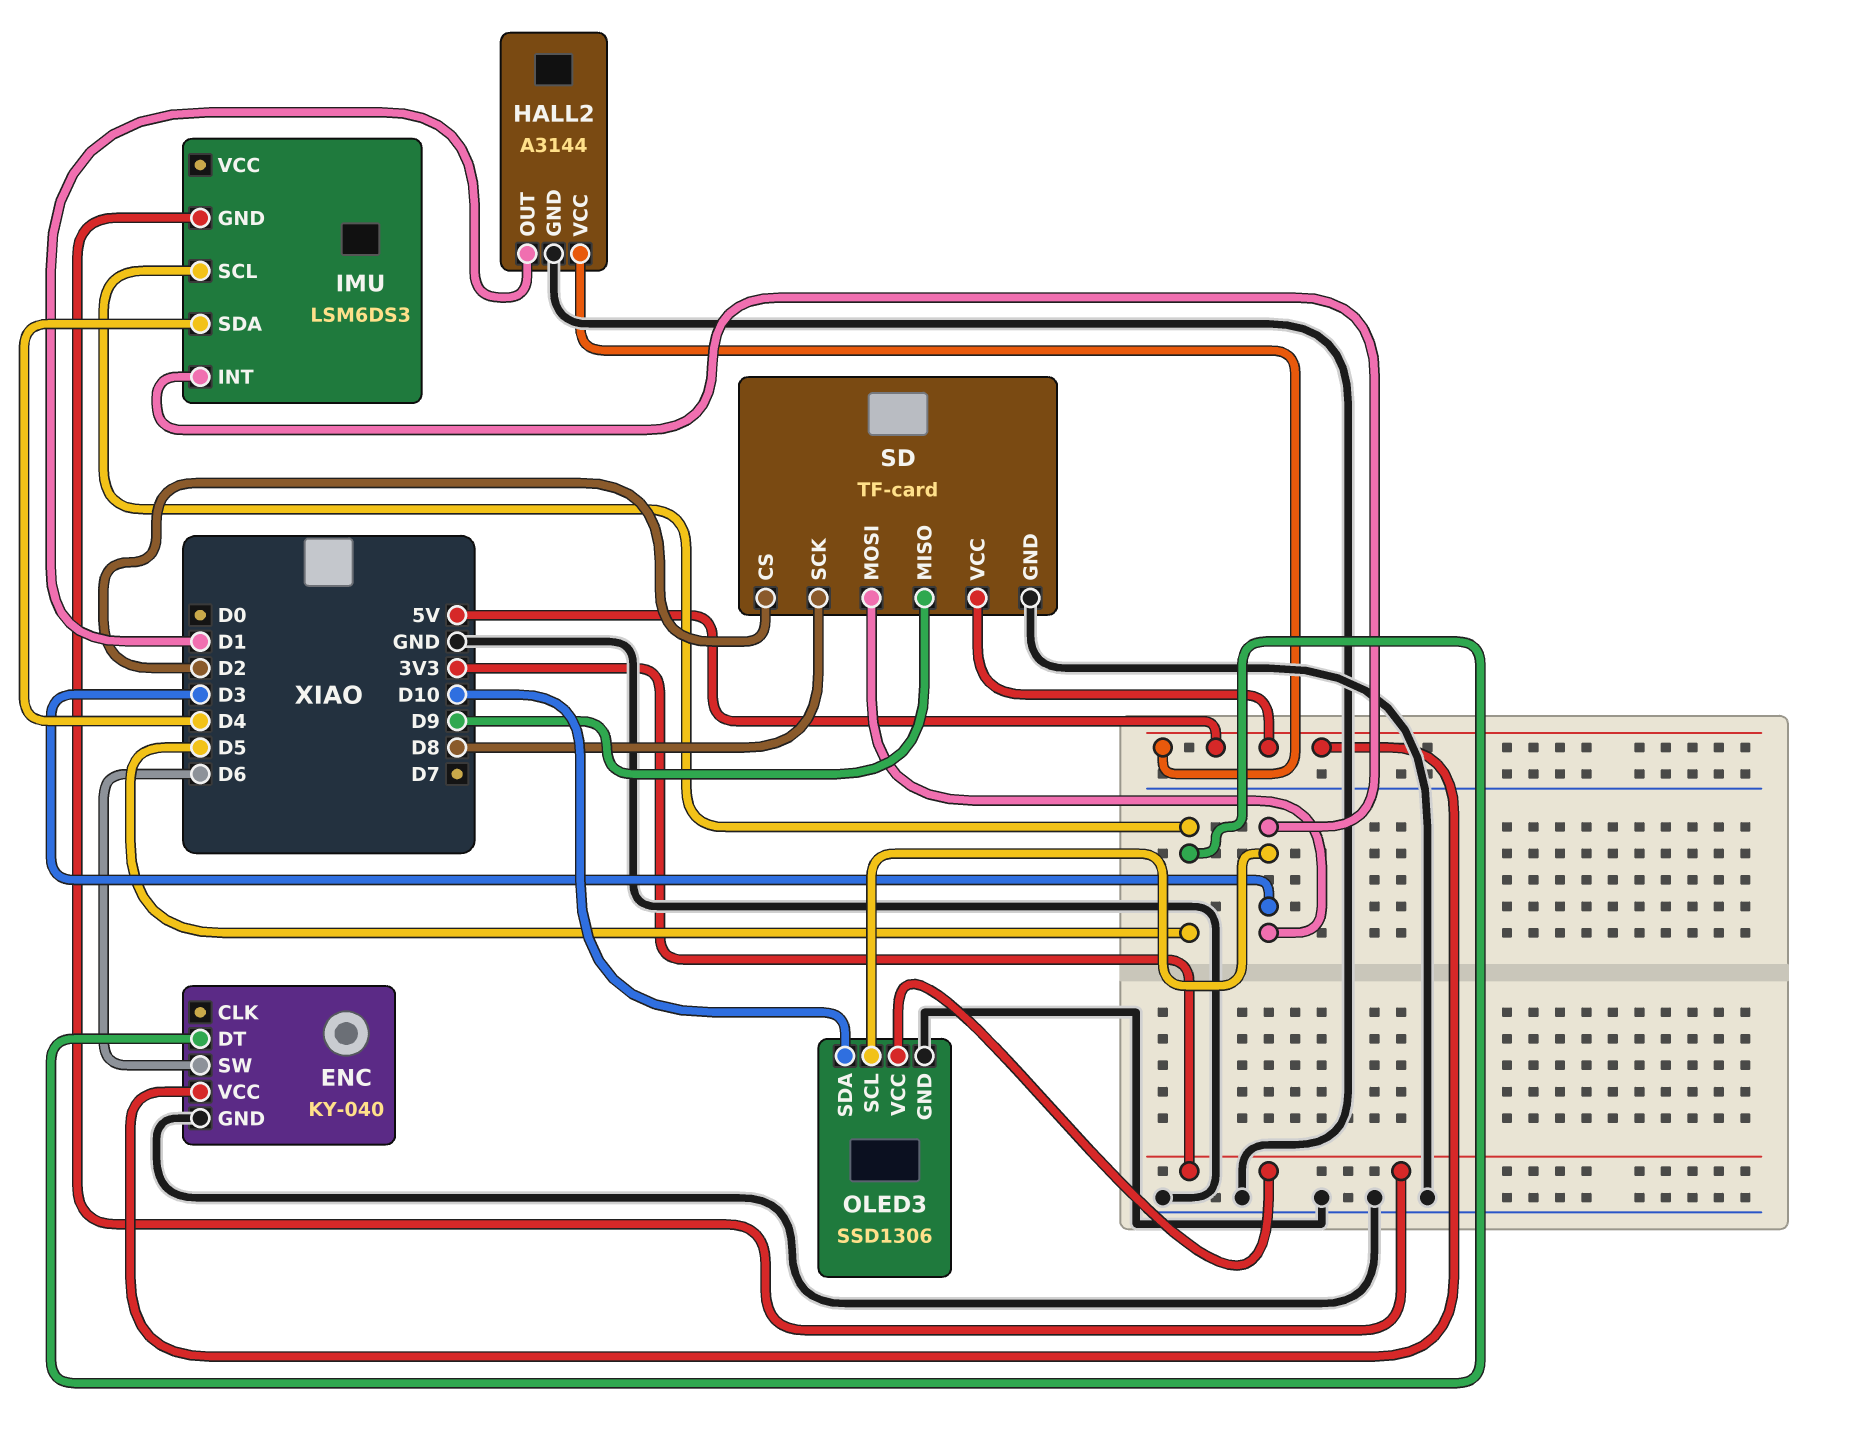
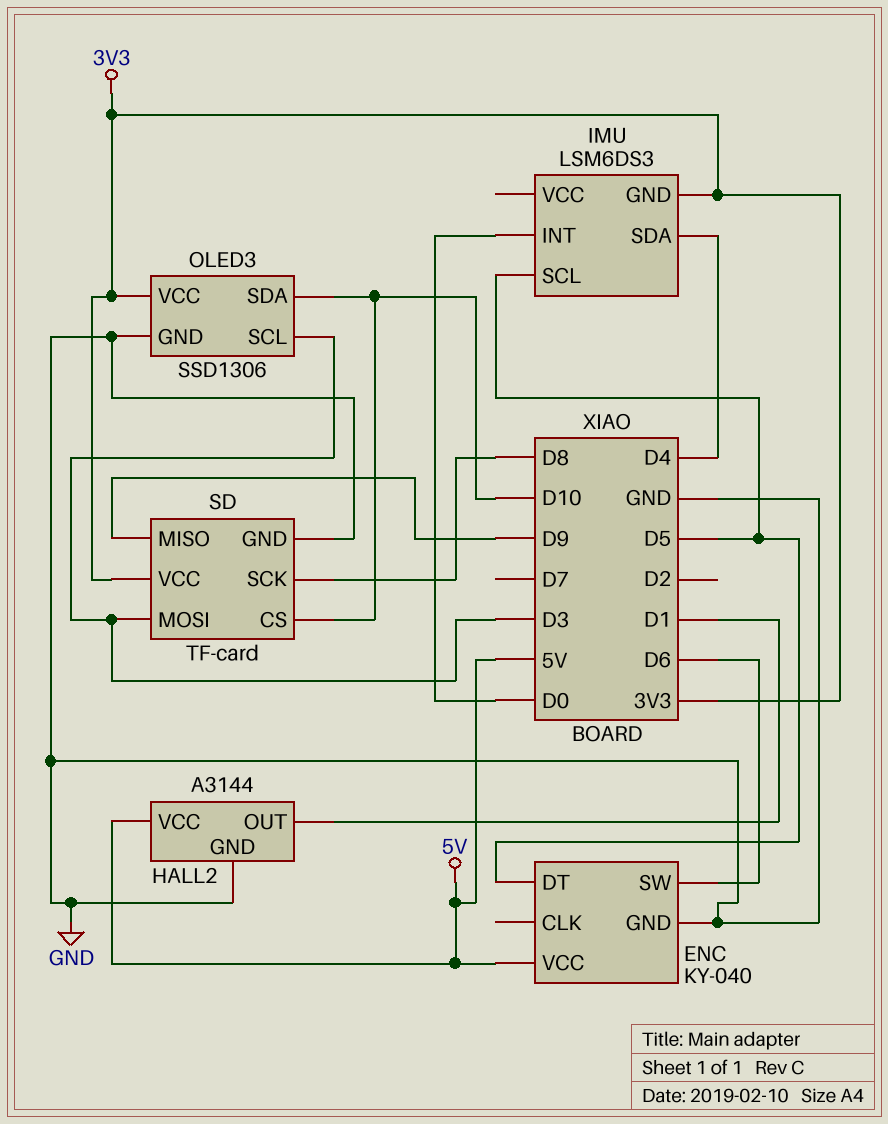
IMU pin INT: D3 -> D0
SD pin CS: D2 -> D10
SD pin VCC: 5V -> 3V3

